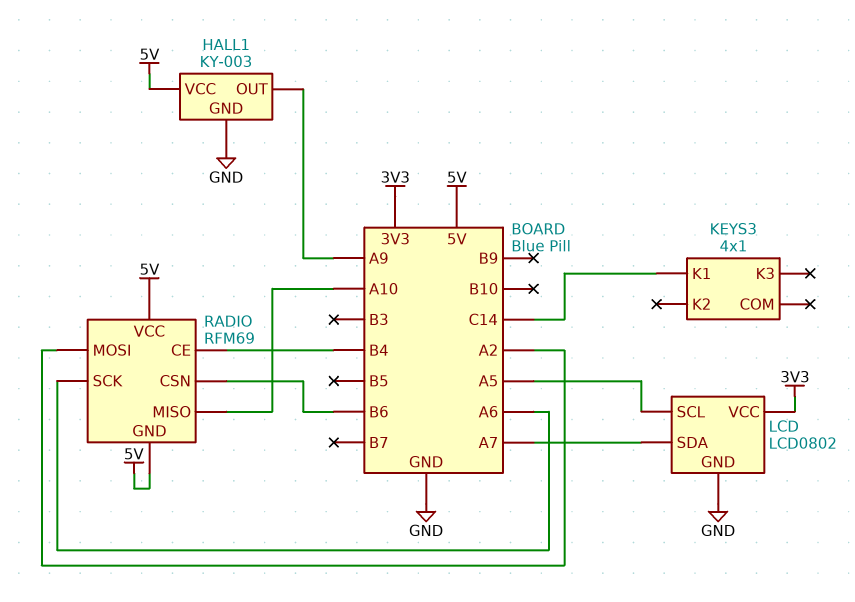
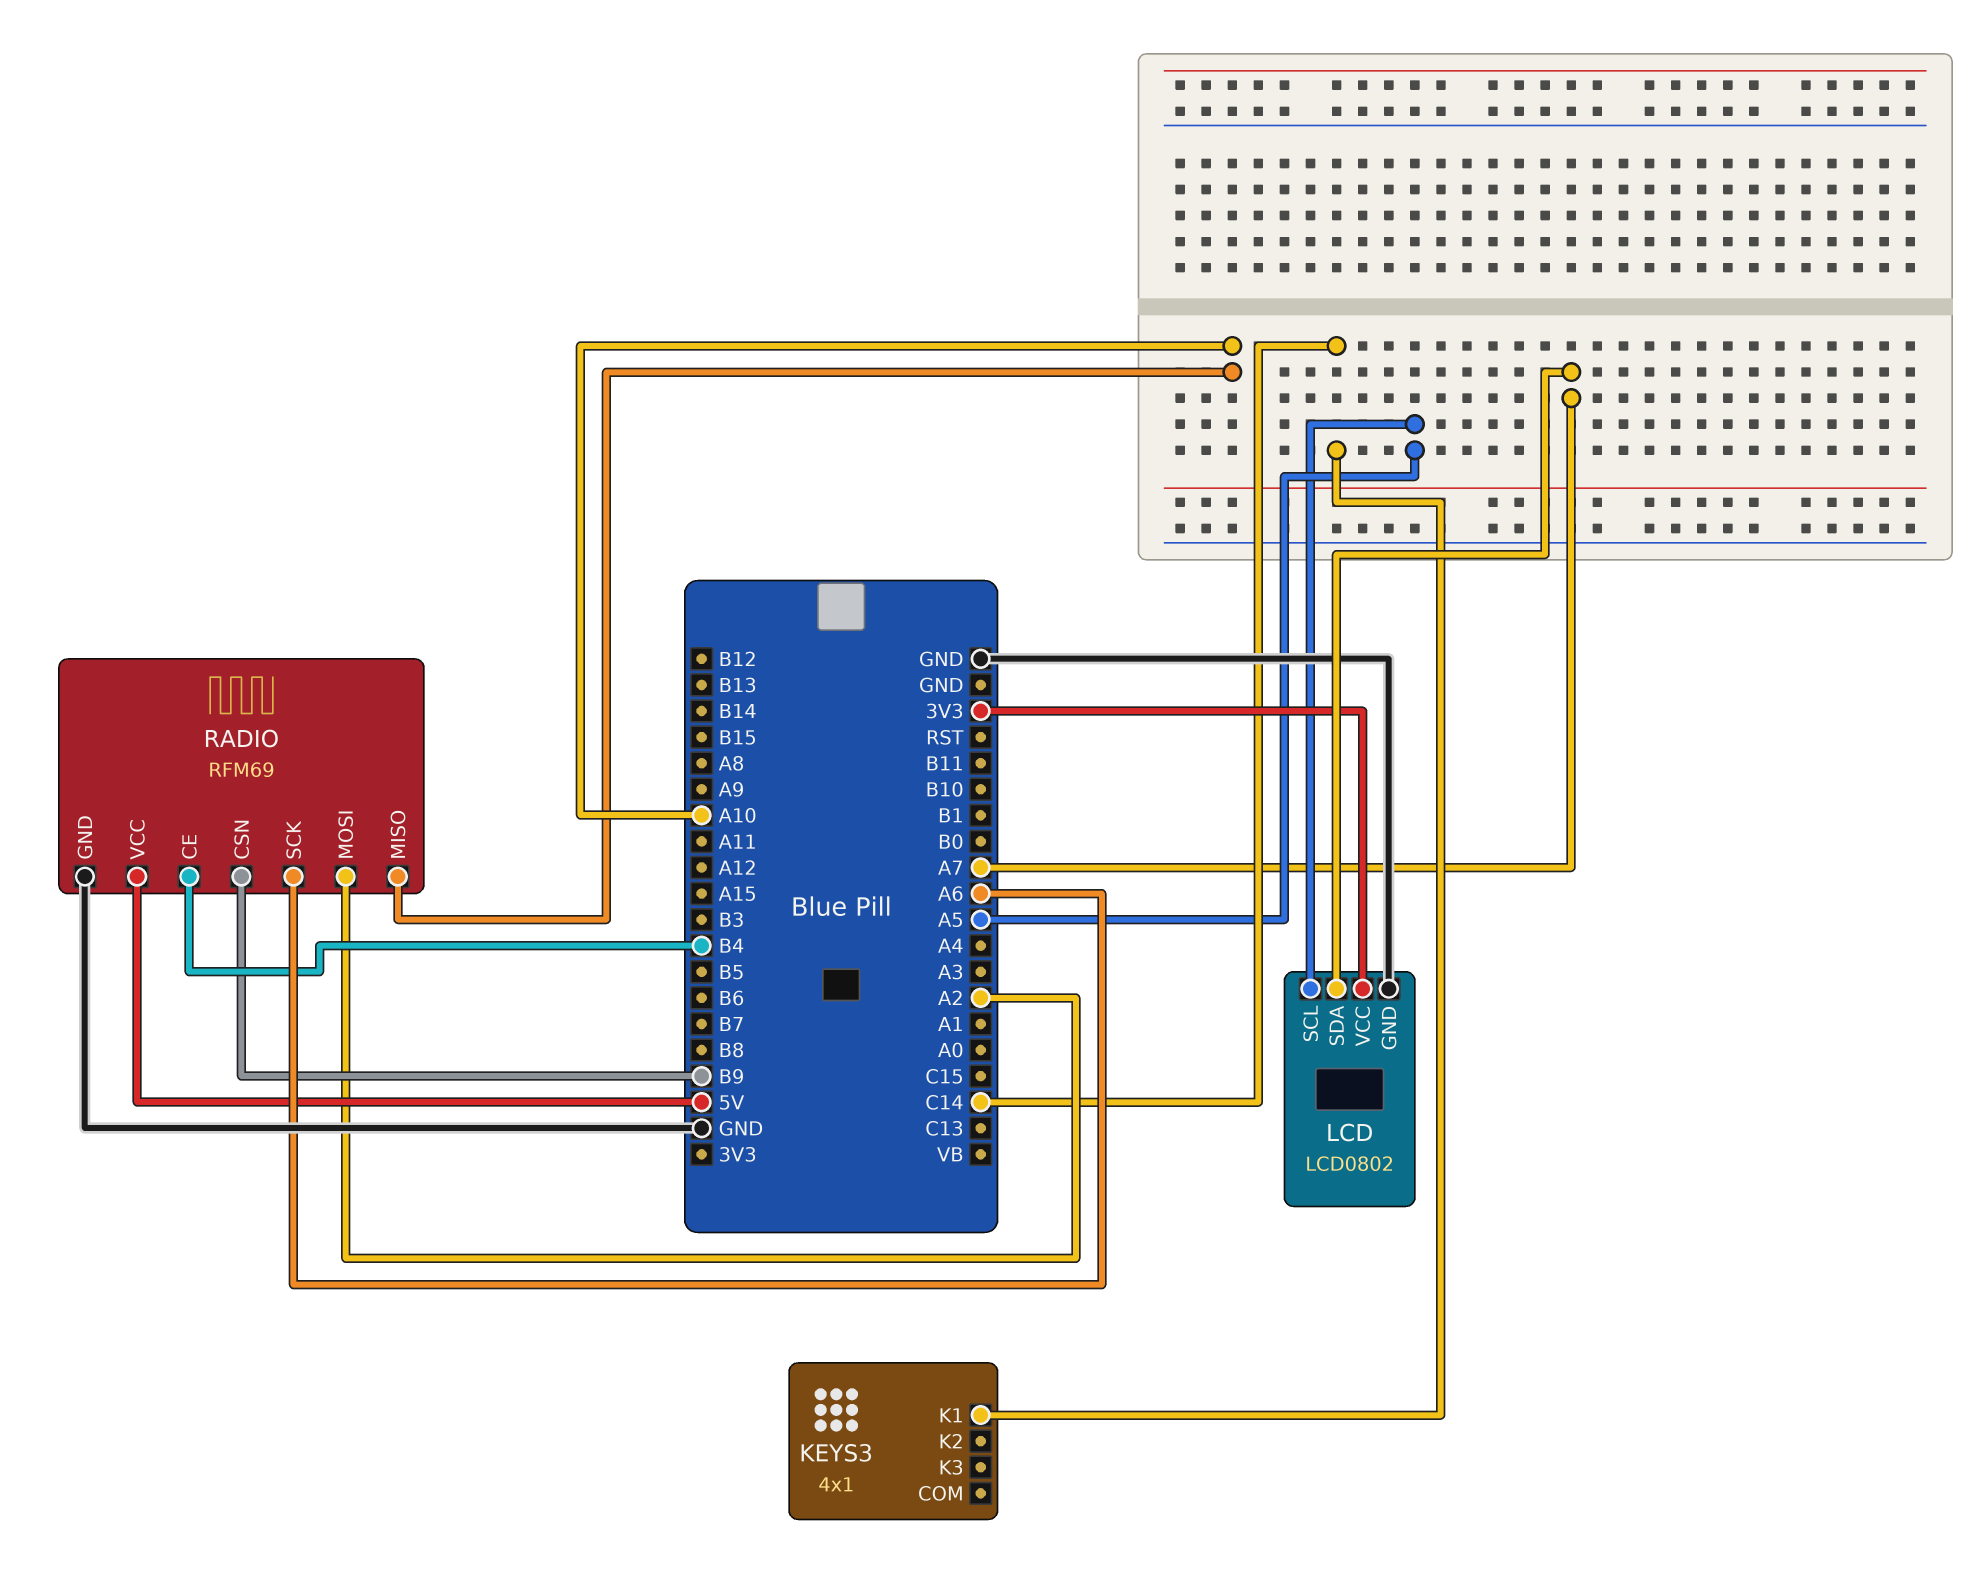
HALL1: KY-003 -> none
HALL1 pin GND: GND -> none
HALL1 pin OUT: A9 -> none
HALL1 pin VCC: 5V -> none
RADIO pin CSN: B6 -> B9
RADIO pin GND: 5V -> GND

